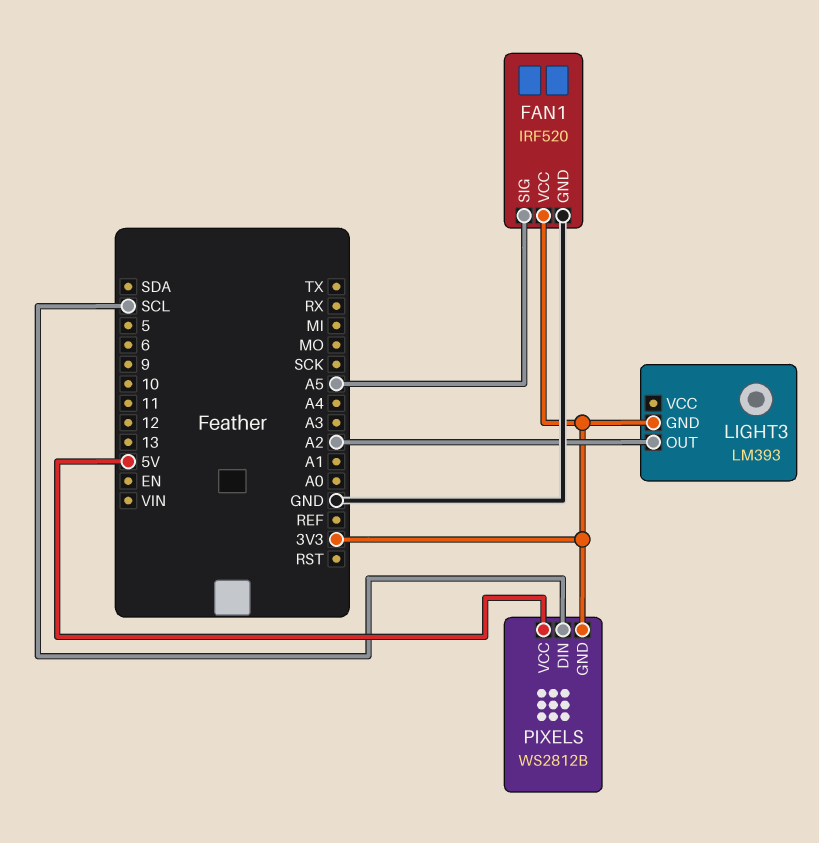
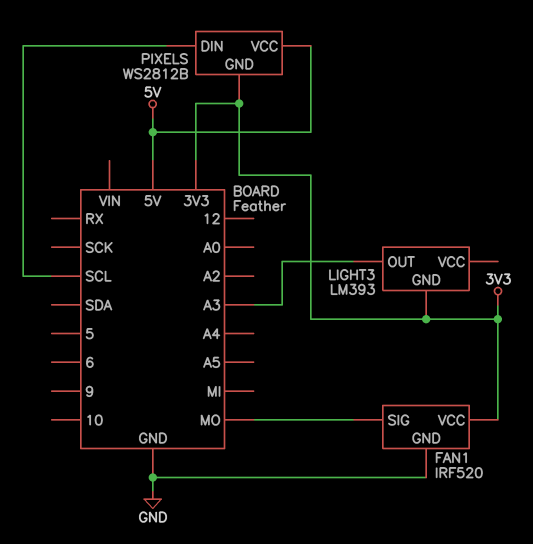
FAN1 pin SIG: A5 -> MO
LIGHT3 pin OUT: A2 -> A3

